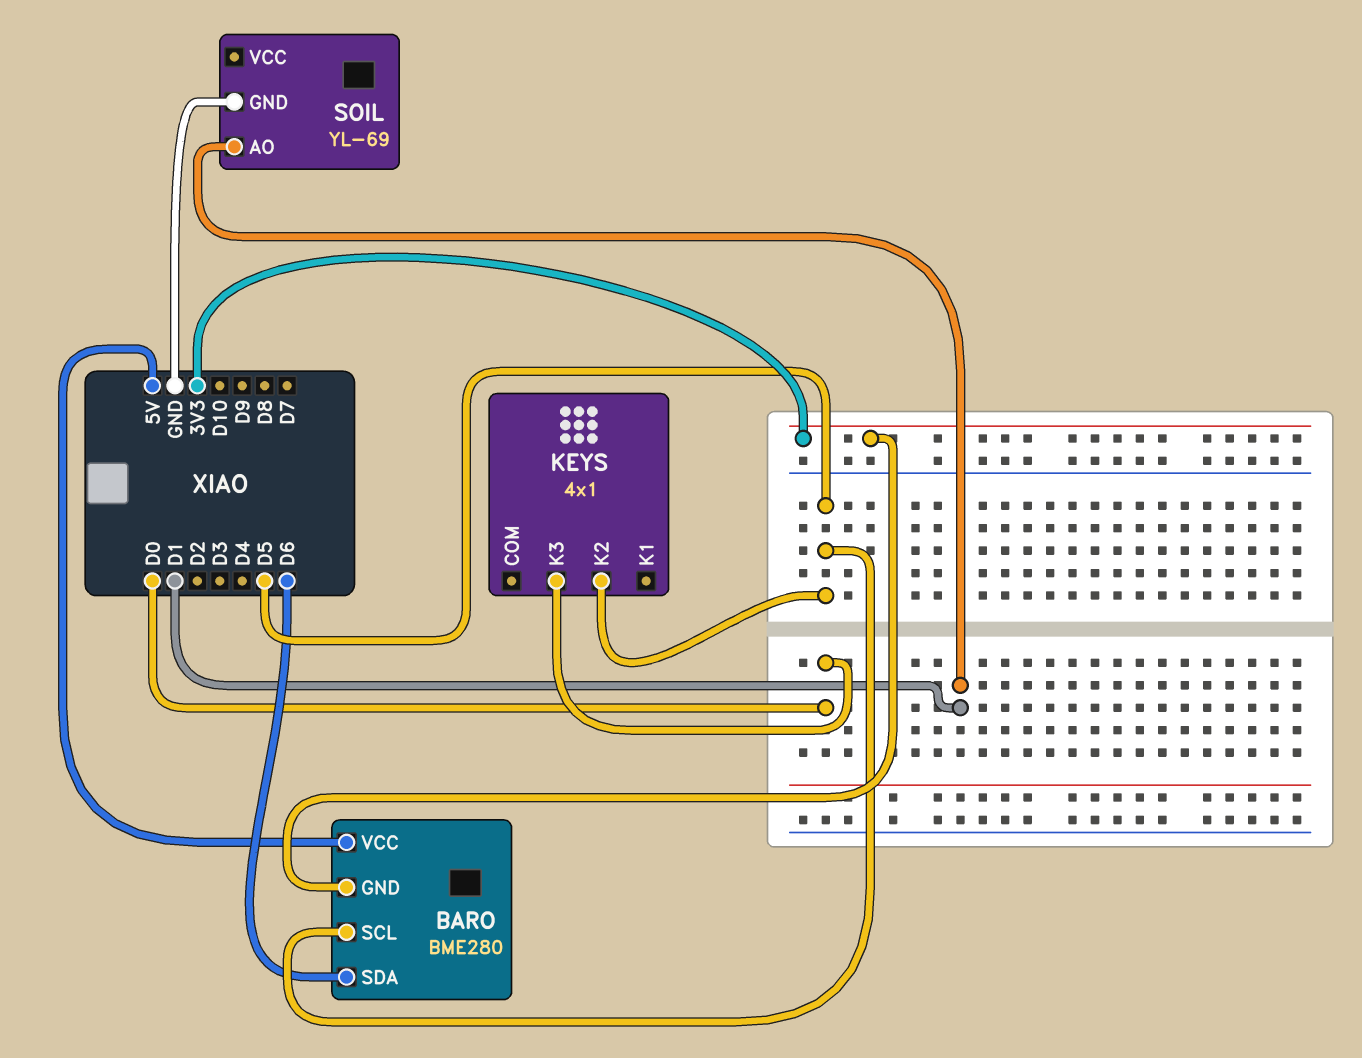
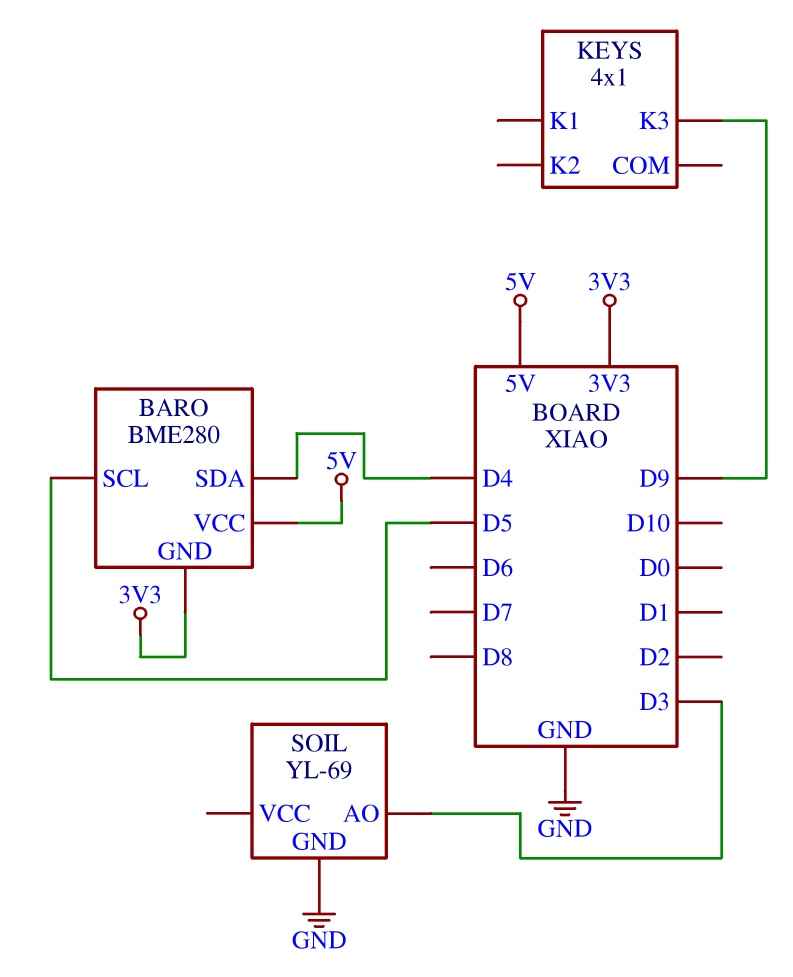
BARO pin SDA: D6 -> D4
KEYS pin K2: D5 -> none
KEYS pin K3: D0 -> D9
SOIL pin AO: D1 -> D3

